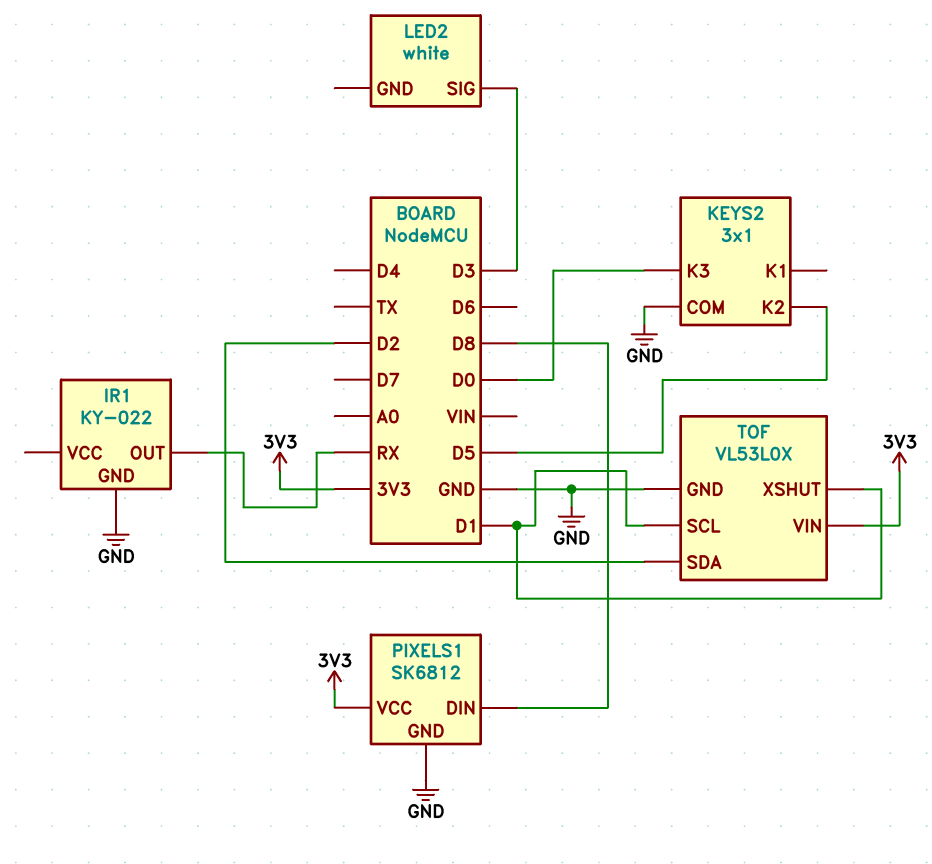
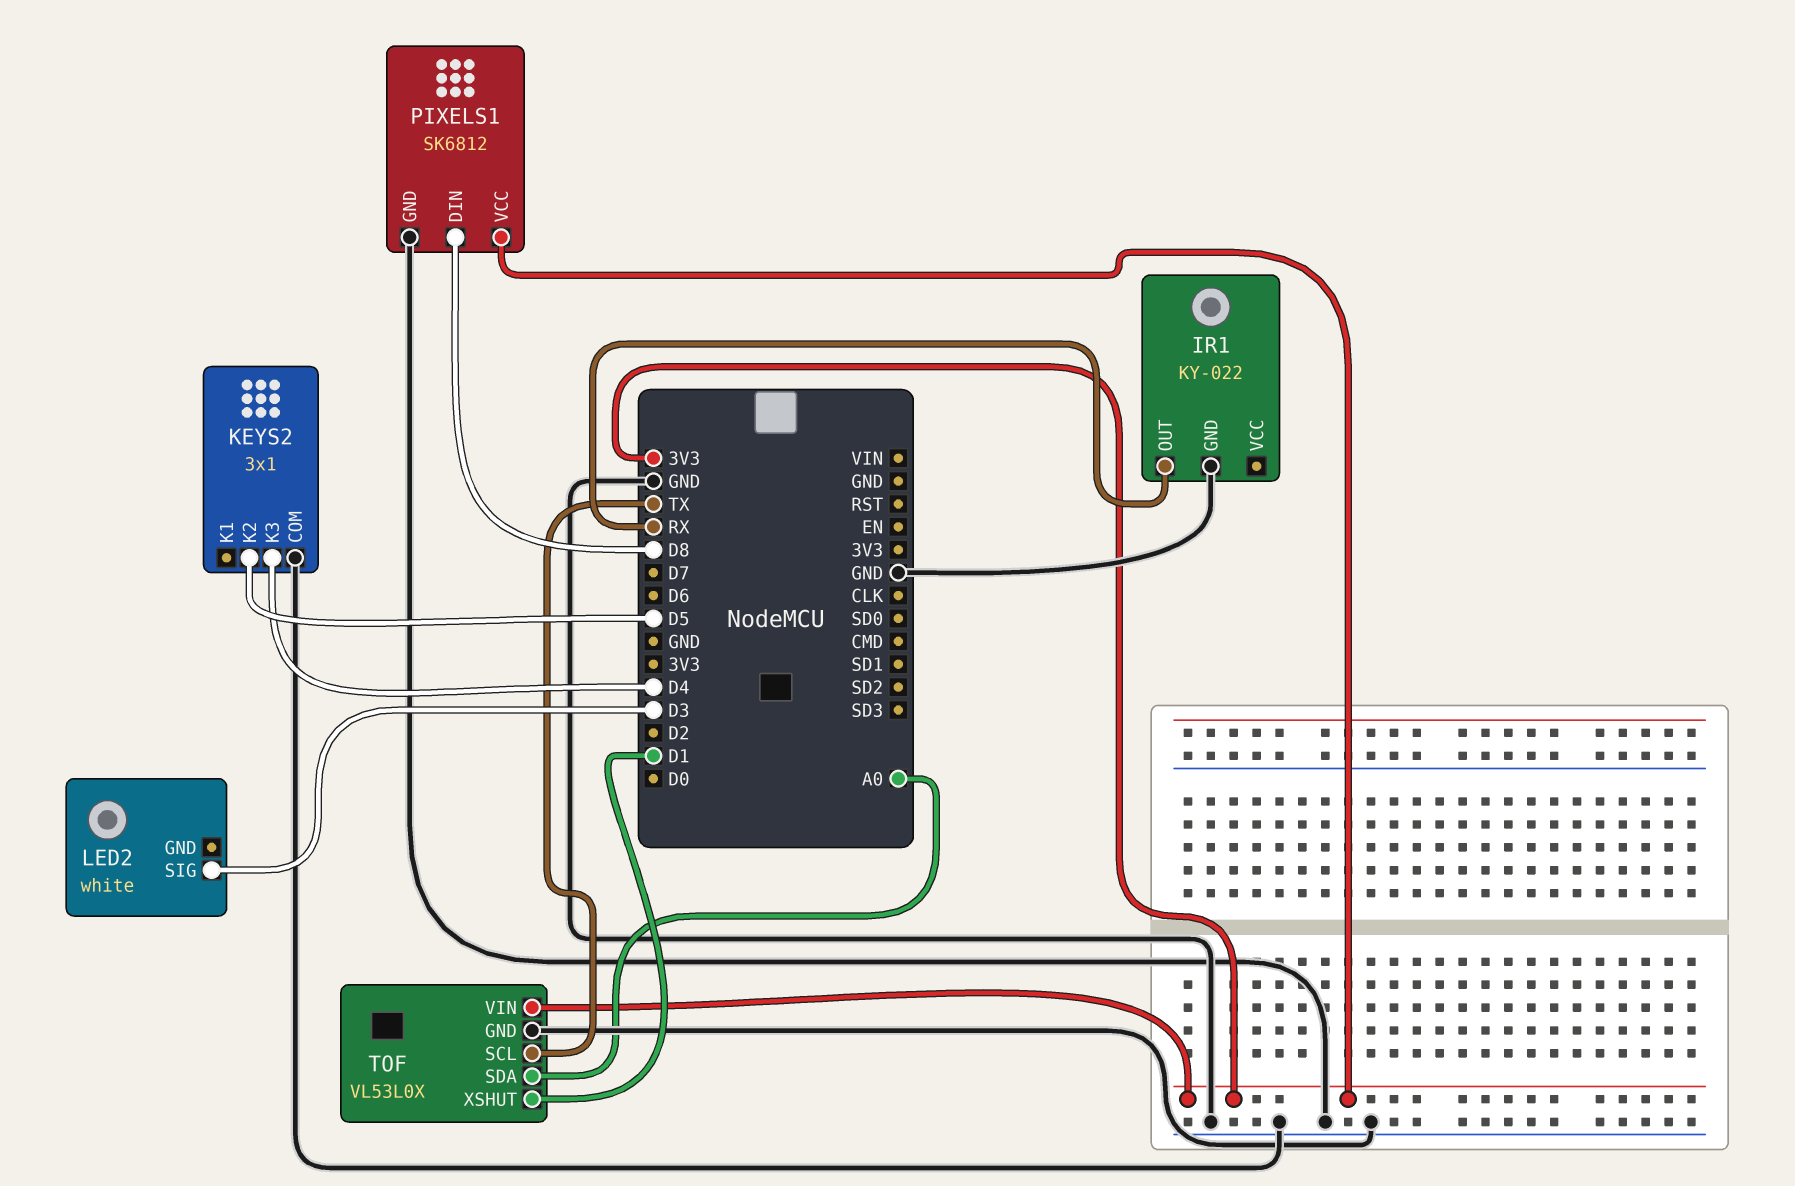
KEYS2 pin K3: D0 -> D4
TOF pin SCL: D1 -> TX
TOF pin SDA: D2 -> A0

